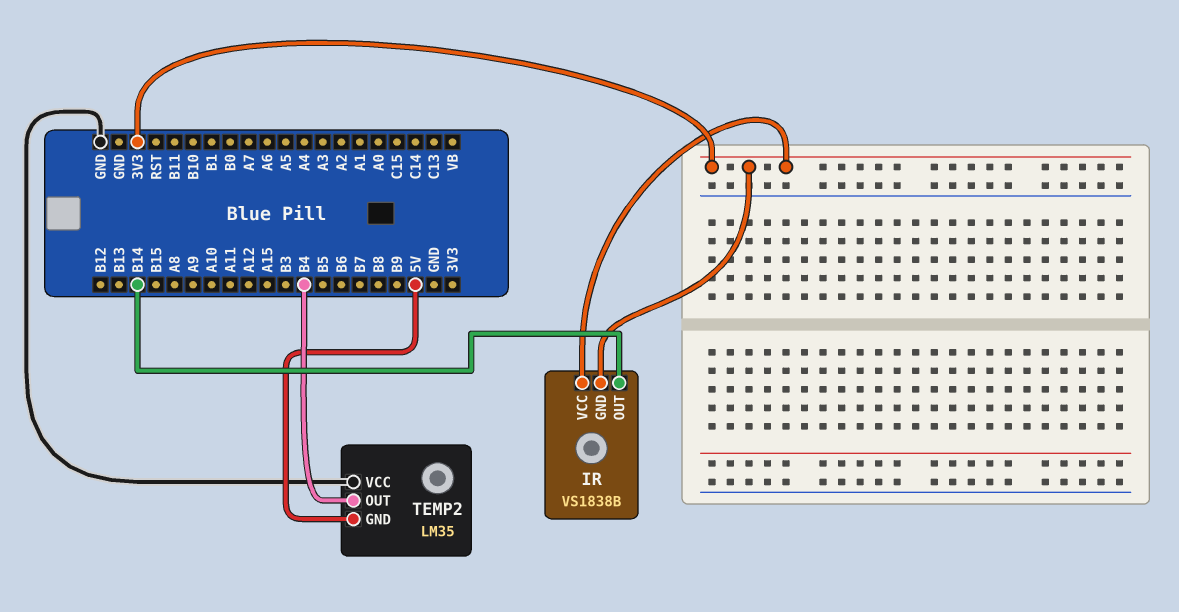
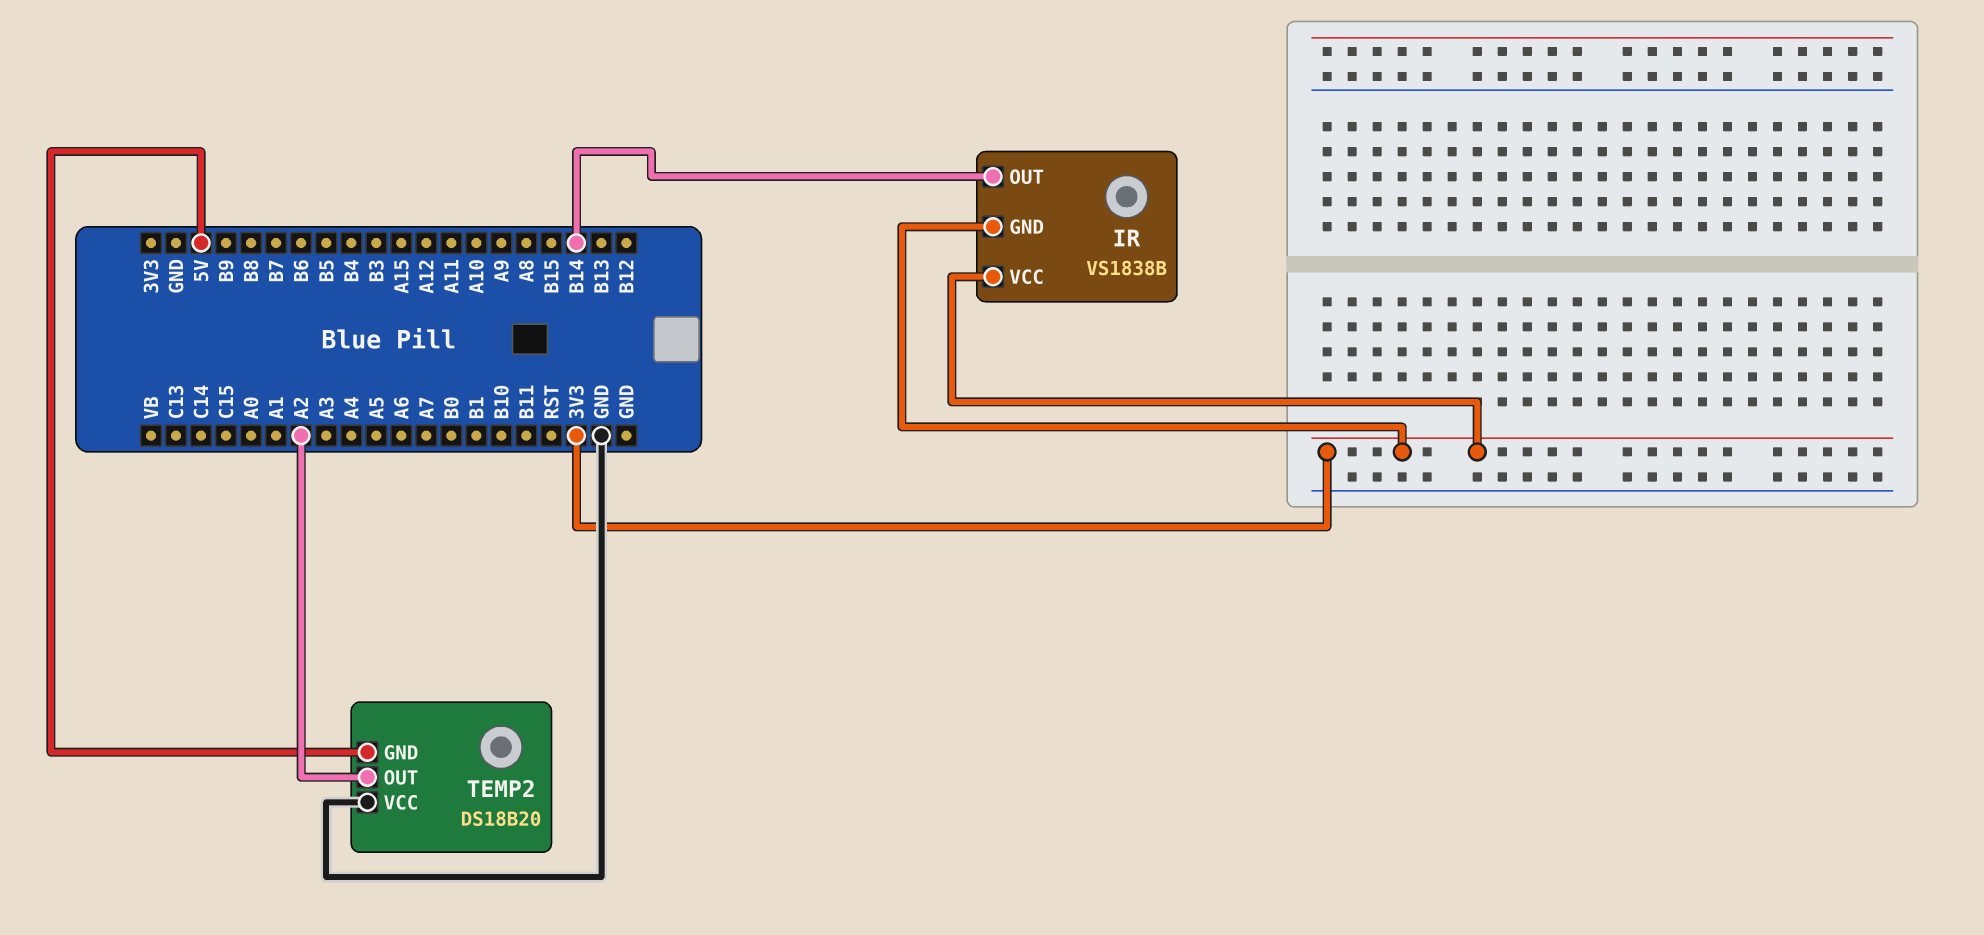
TEMP2: LM35 -> DS18B20
TEMP2 pin OUT: B4 -> A2

